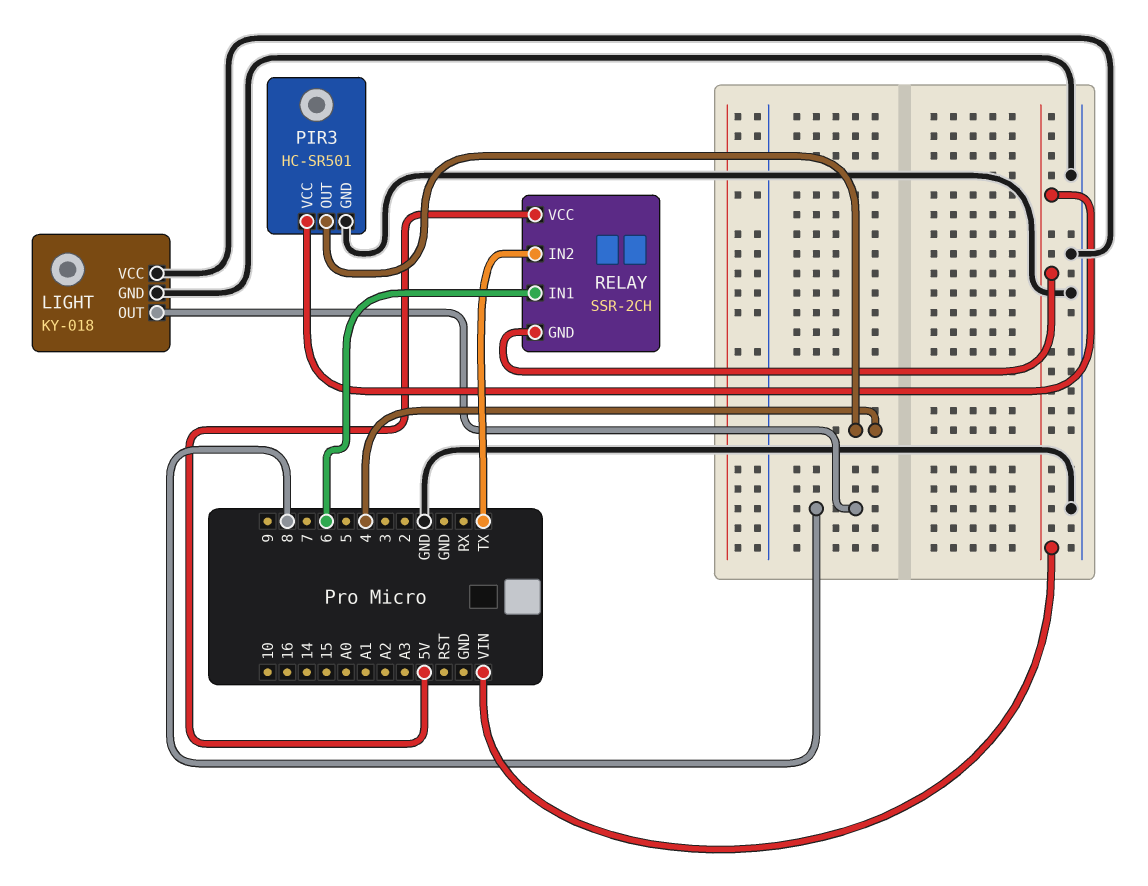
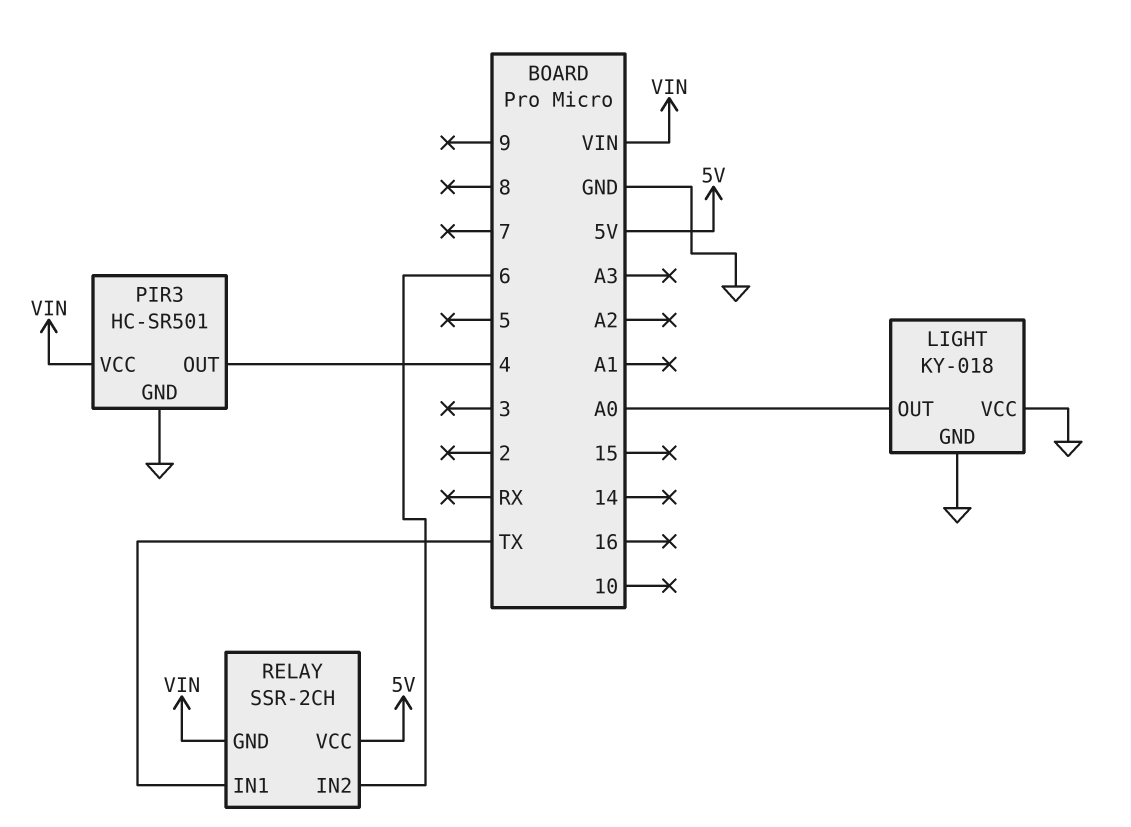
LIGHT pin OUT: 8 -> A0
RELAY pin IN1: 6 -> TX
RELAY pin IN2: TX -> 6

